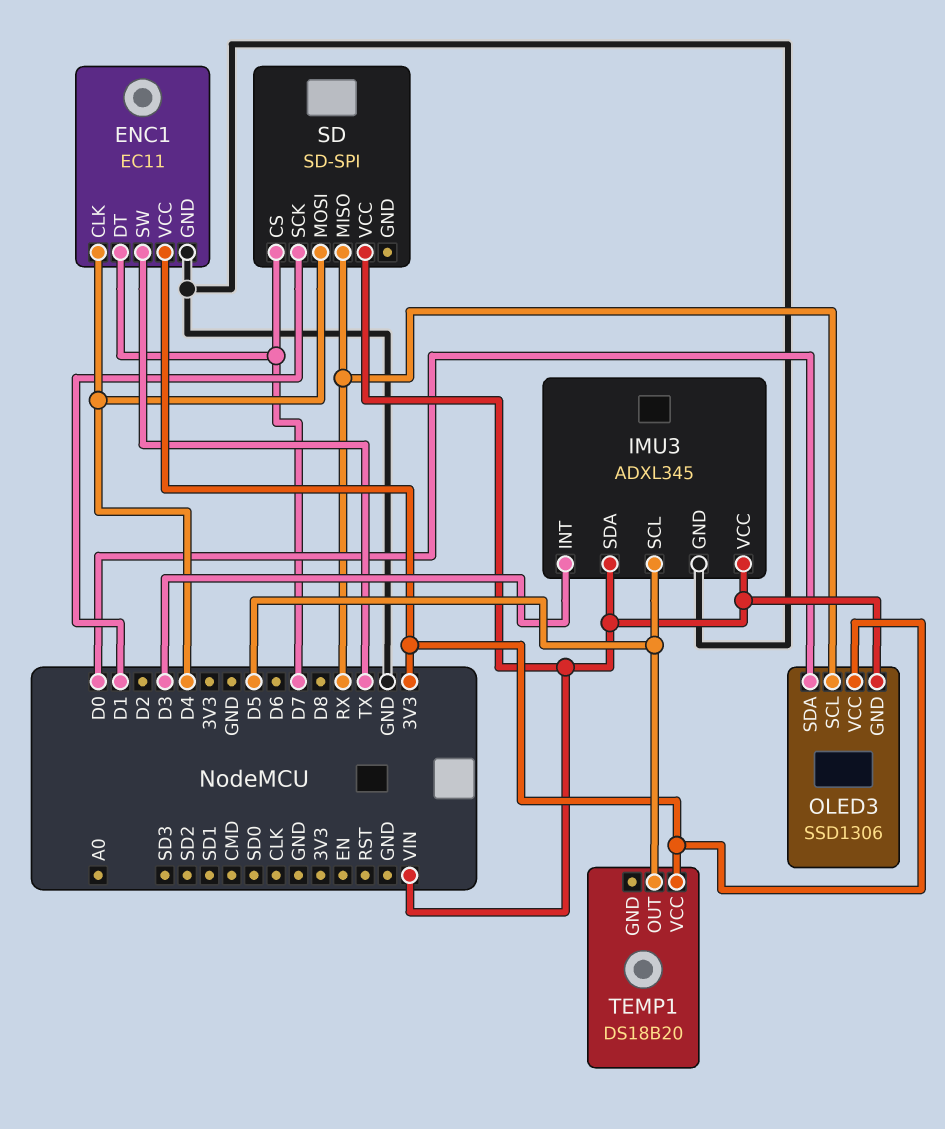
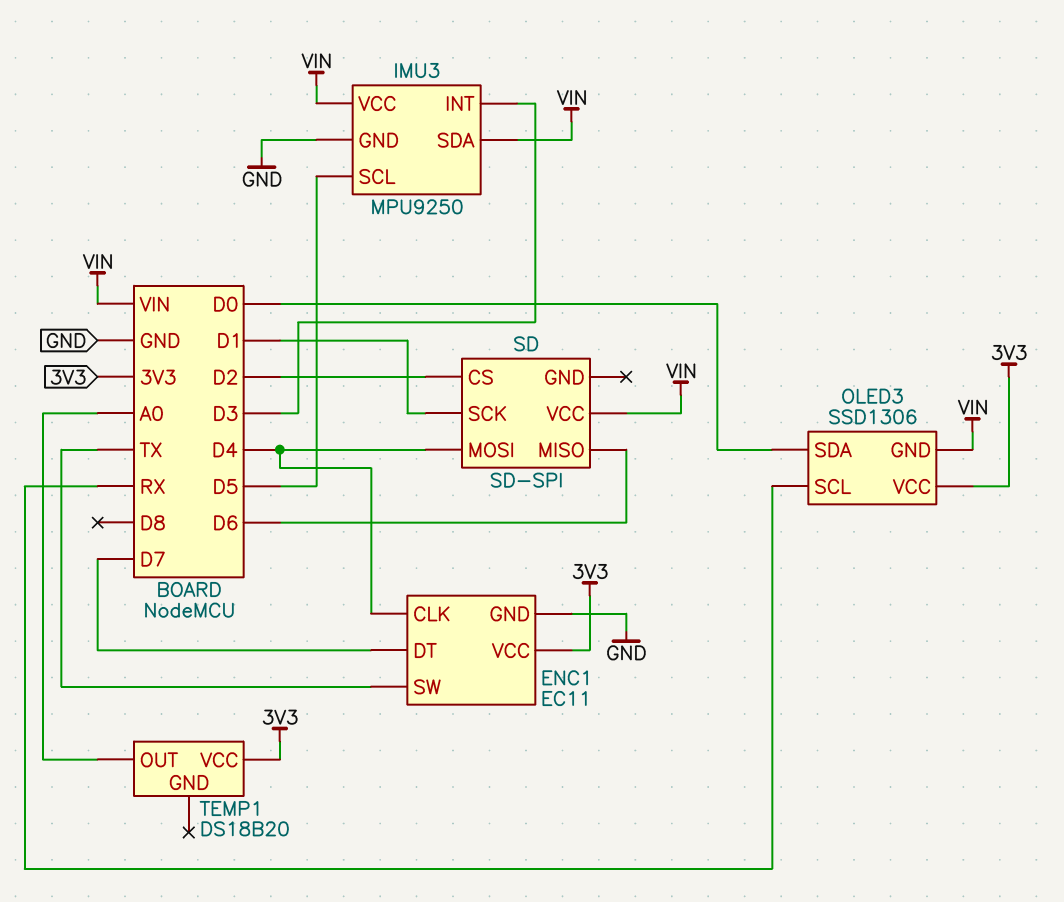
IMU3: ADXL345 -> MPU9250
SD pin CS: D7 -> D2
SD pin MISO: RX -> D6
TEMP1 pin OUT: D5 -> A0

